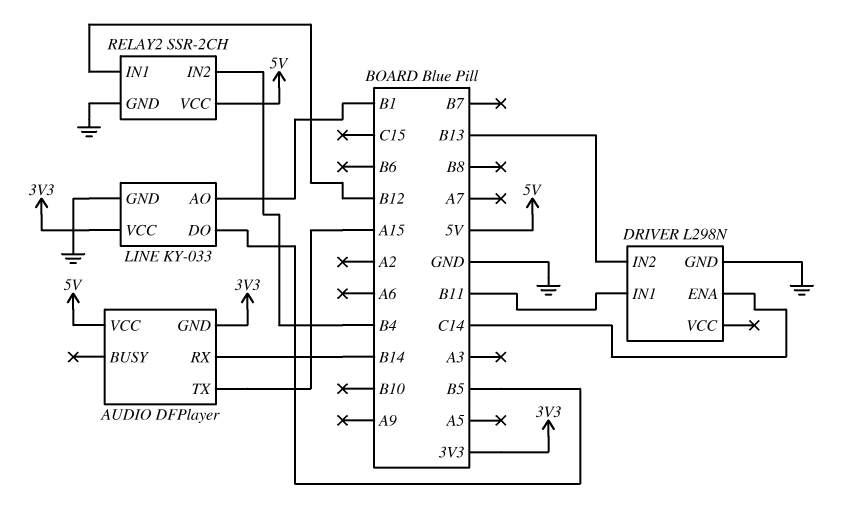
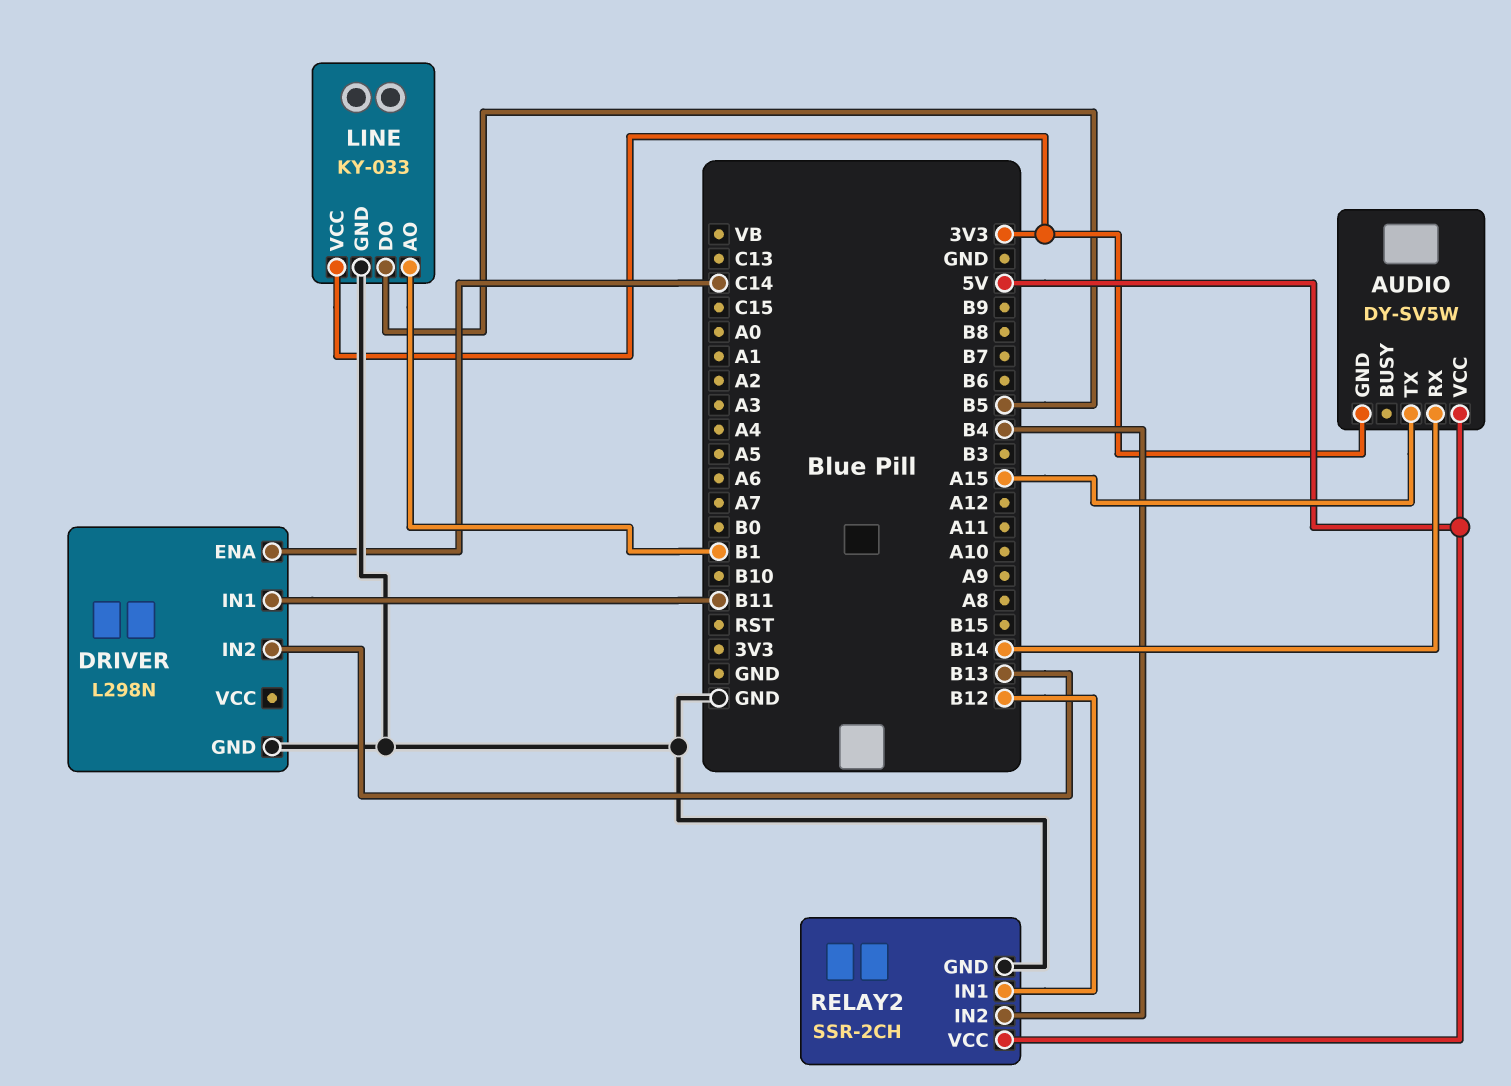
AUDIO: DFPlayer -> DY-SV5W

